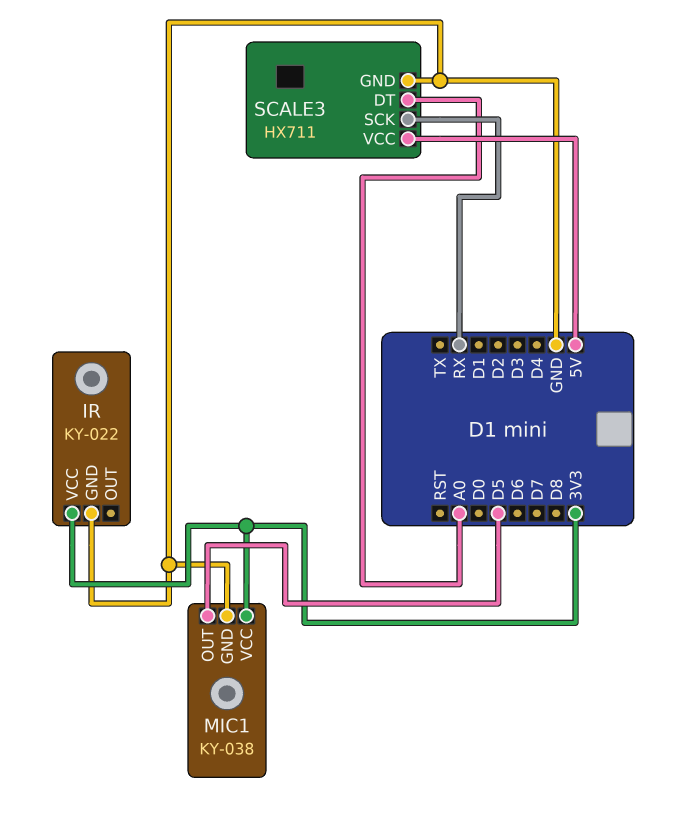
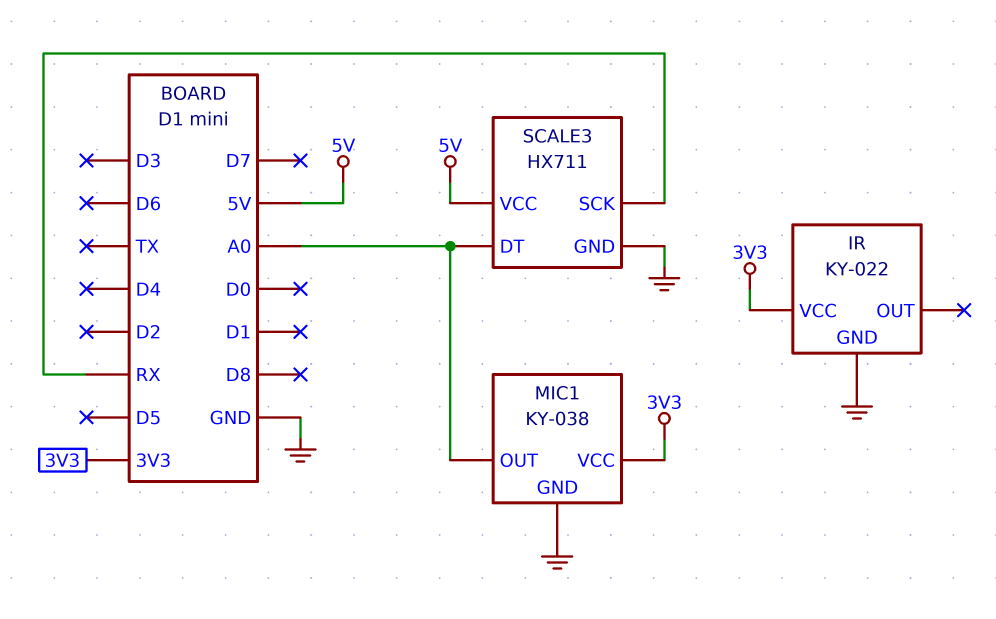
MIC1 pin OUT: D5 -> A0

